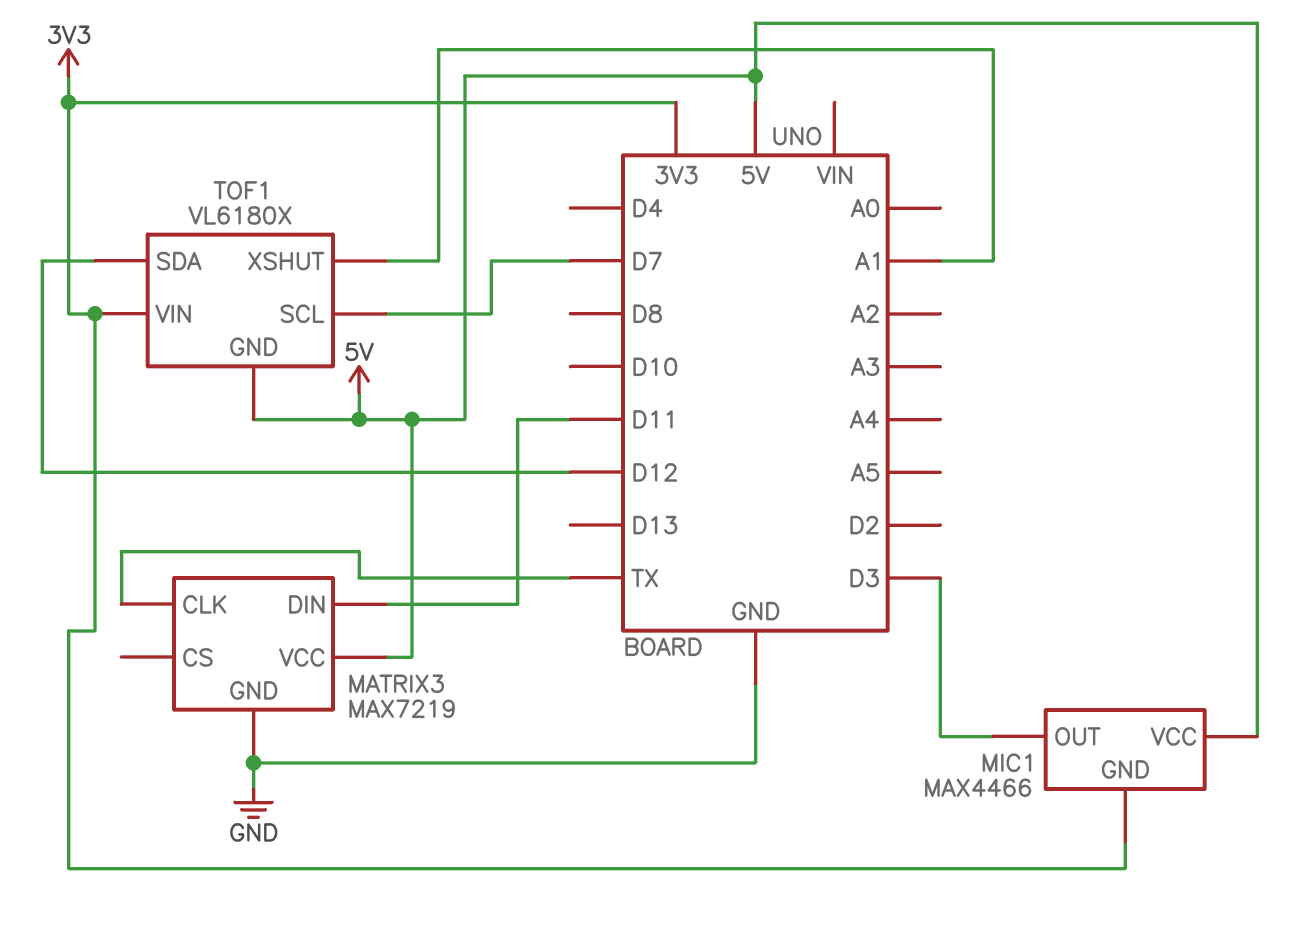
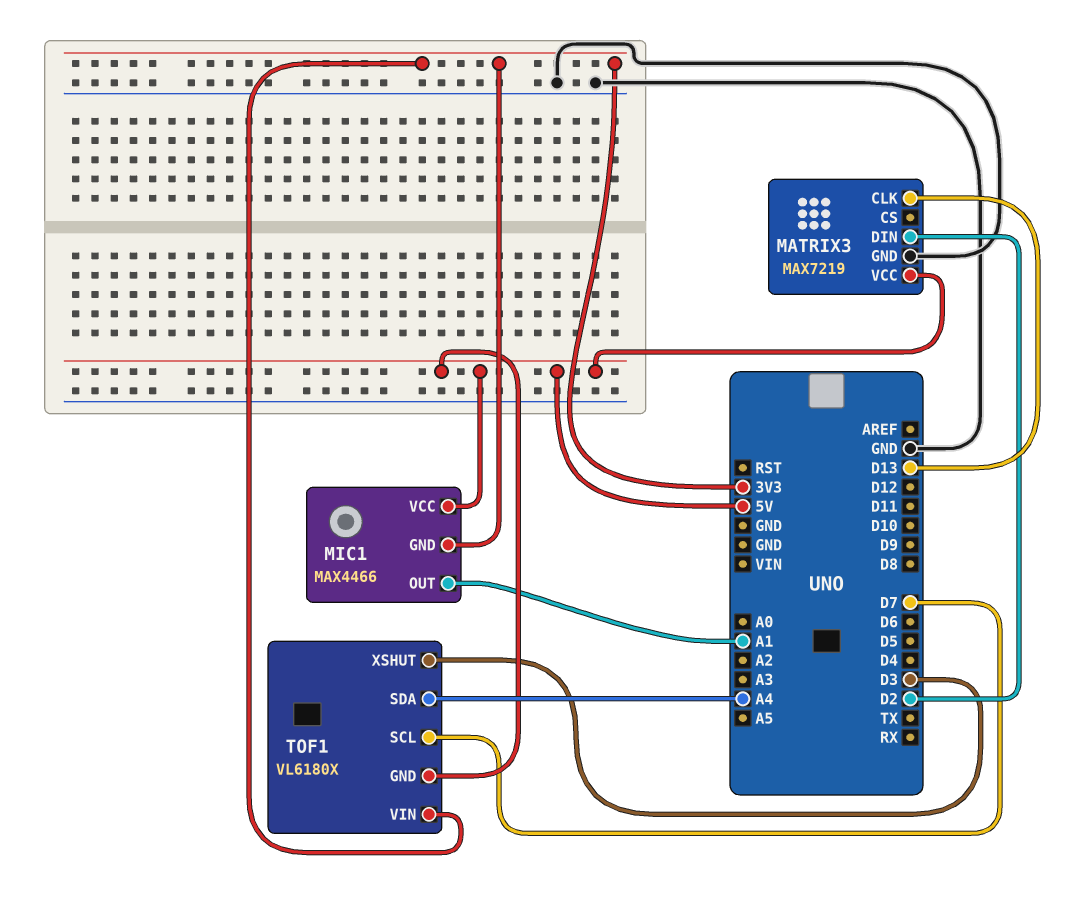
MATRIX3 pin CLK: TX -> D13
MATRIX3 pin DIN: D11 -> D2
MIC1 pin OUT: D3 -> A1
TOF1 pin SDA: D12 -> A4
TOF1 pin XSHUT: A1 -> D3

